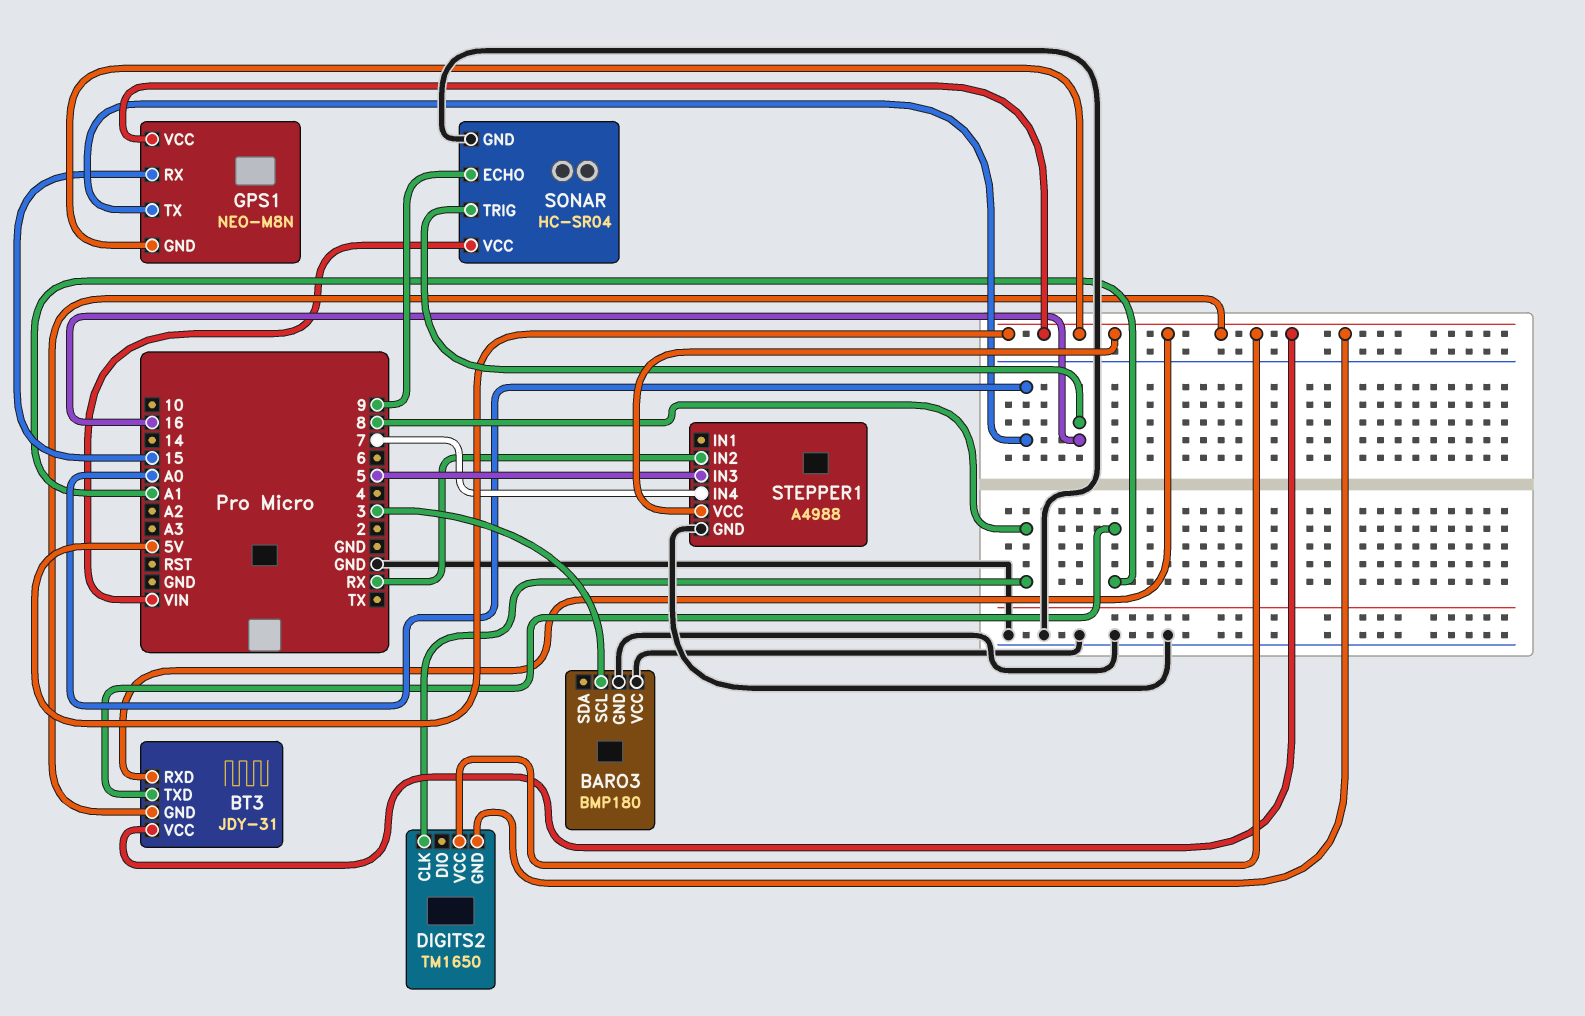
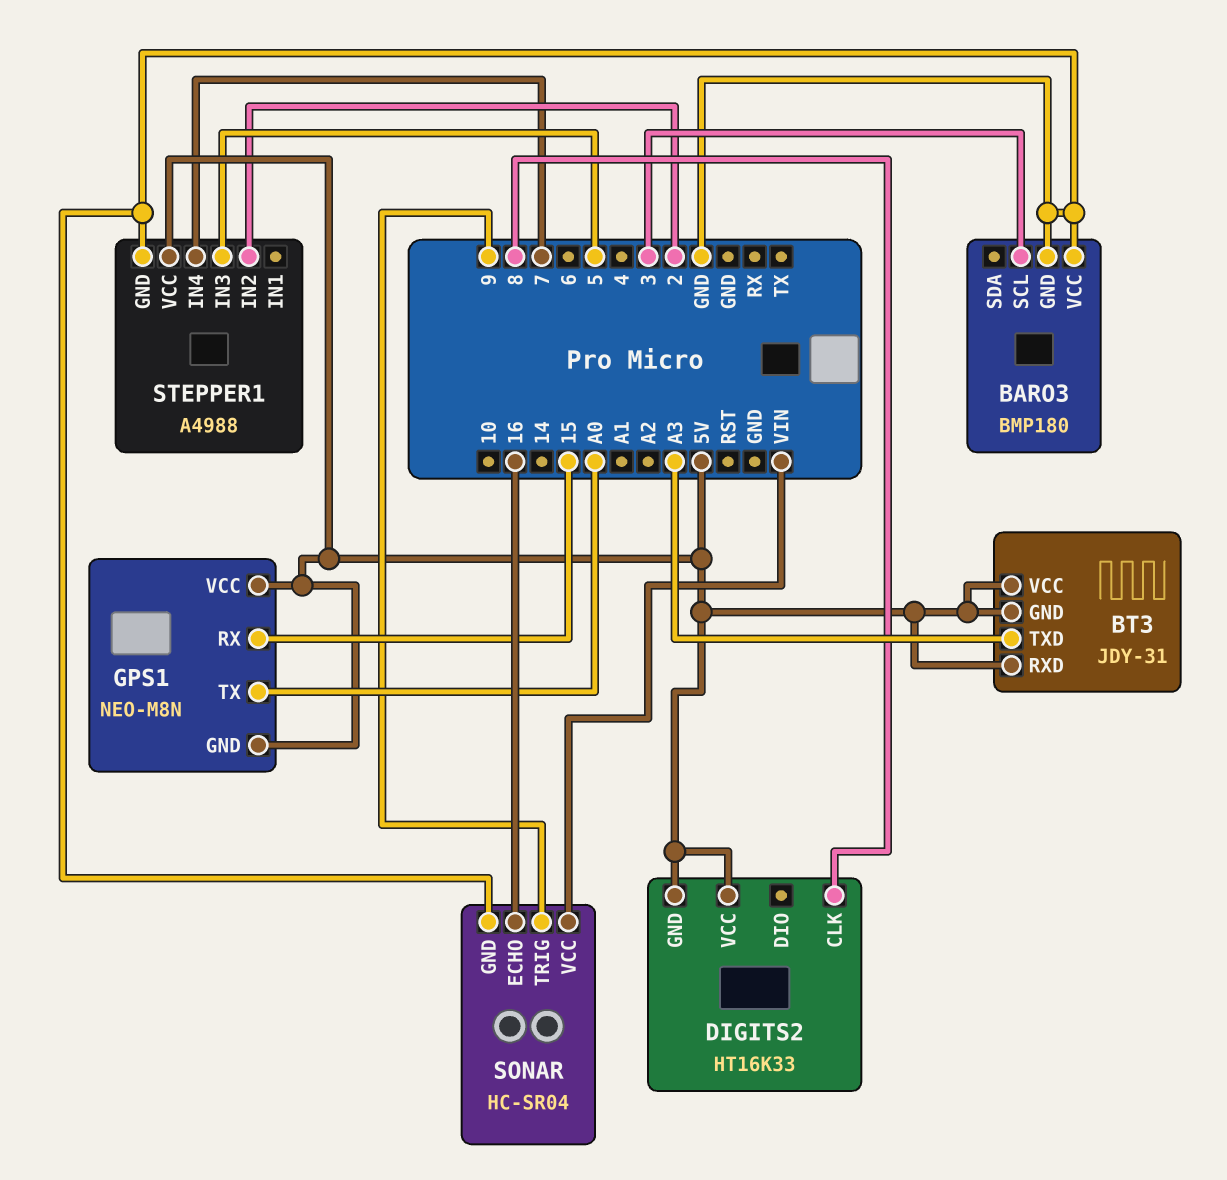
BT3 pin TXD: A1 -> A3
DIGITS2: TM1650 -> HT16K33
SONAR pin ECHO: 9 -> 16
SONAR pin TRIG: 16 -> 9
STEPPER1 pin IN2: RX -> 2

